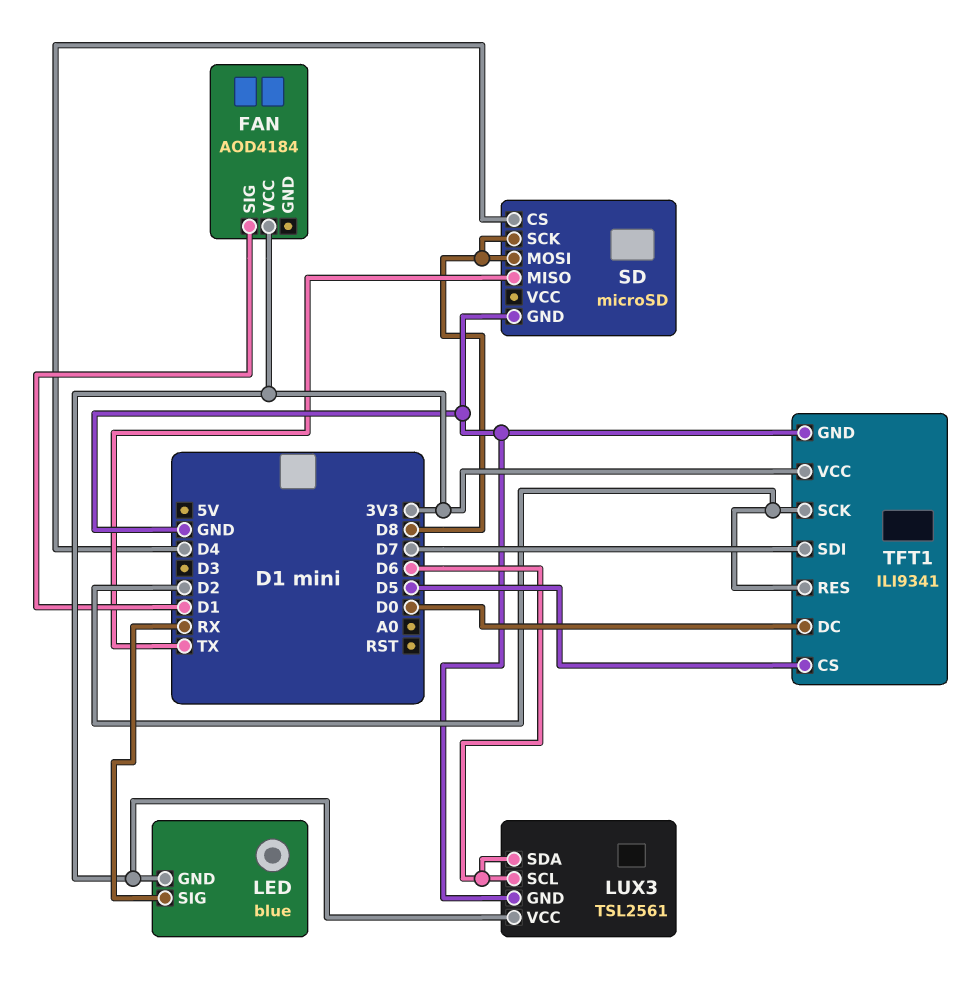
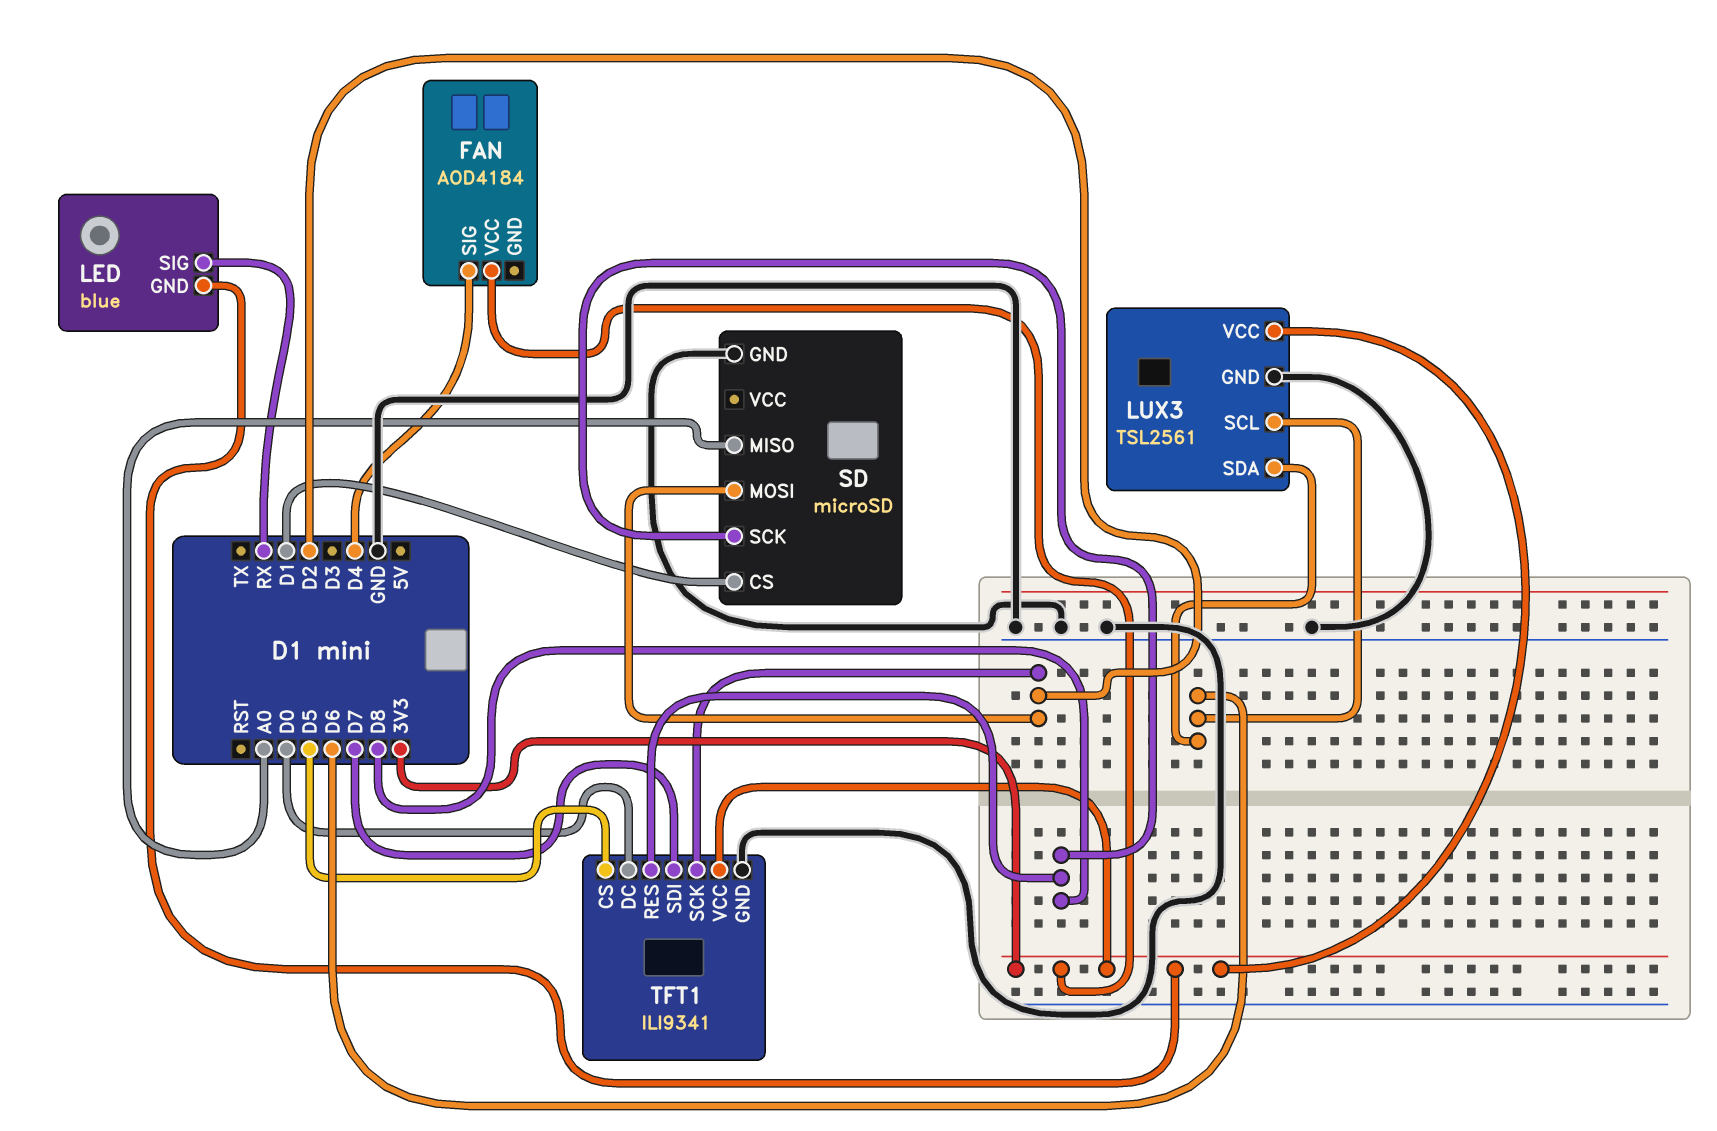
FAN pin SIG: D1 -> D4
SD pin CS: D4 -> D1
SD pin MISO: TX -> A0
SD pin MOSI: D8 -> D2
TFT1 pin RES: D2 -> D8

